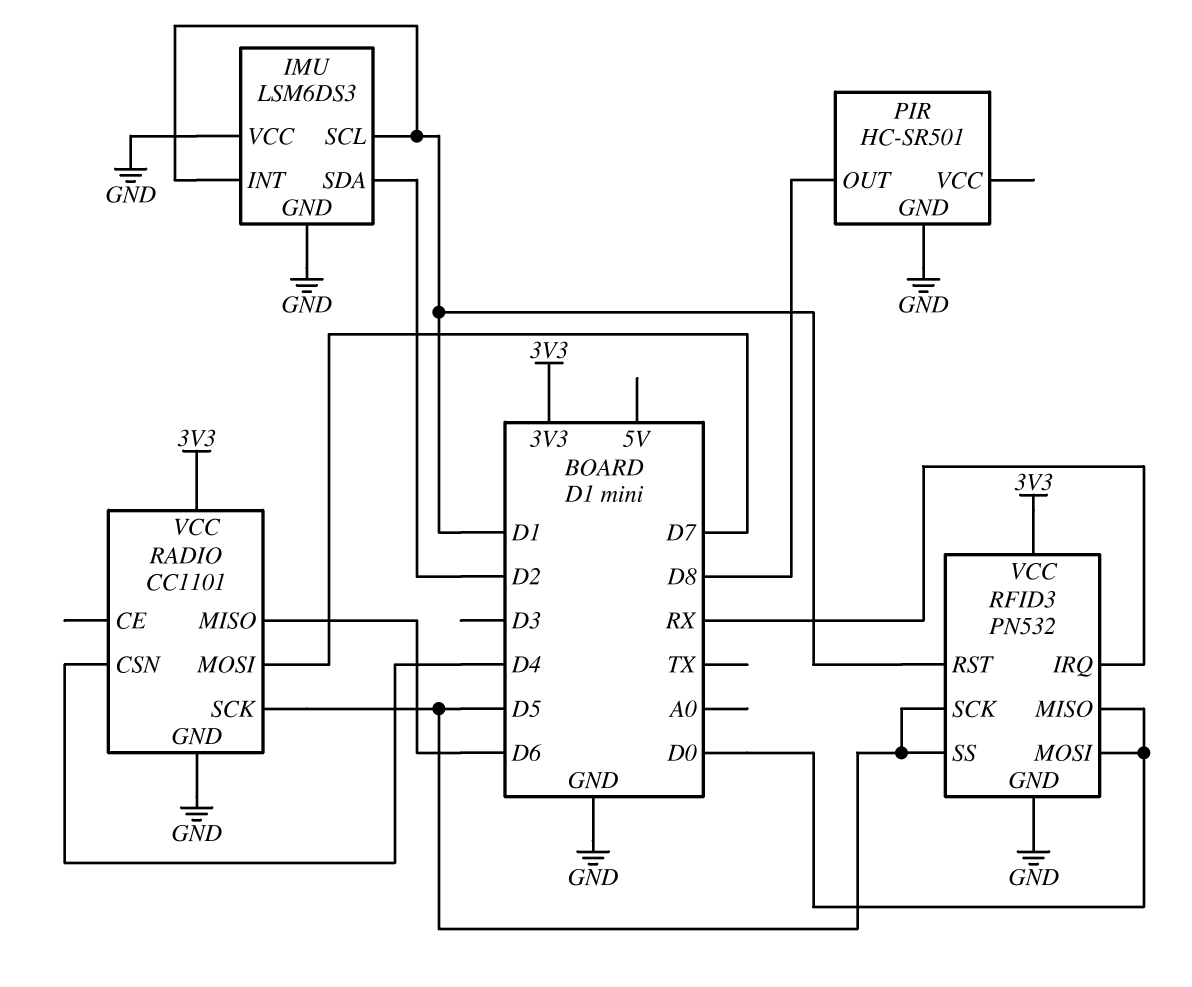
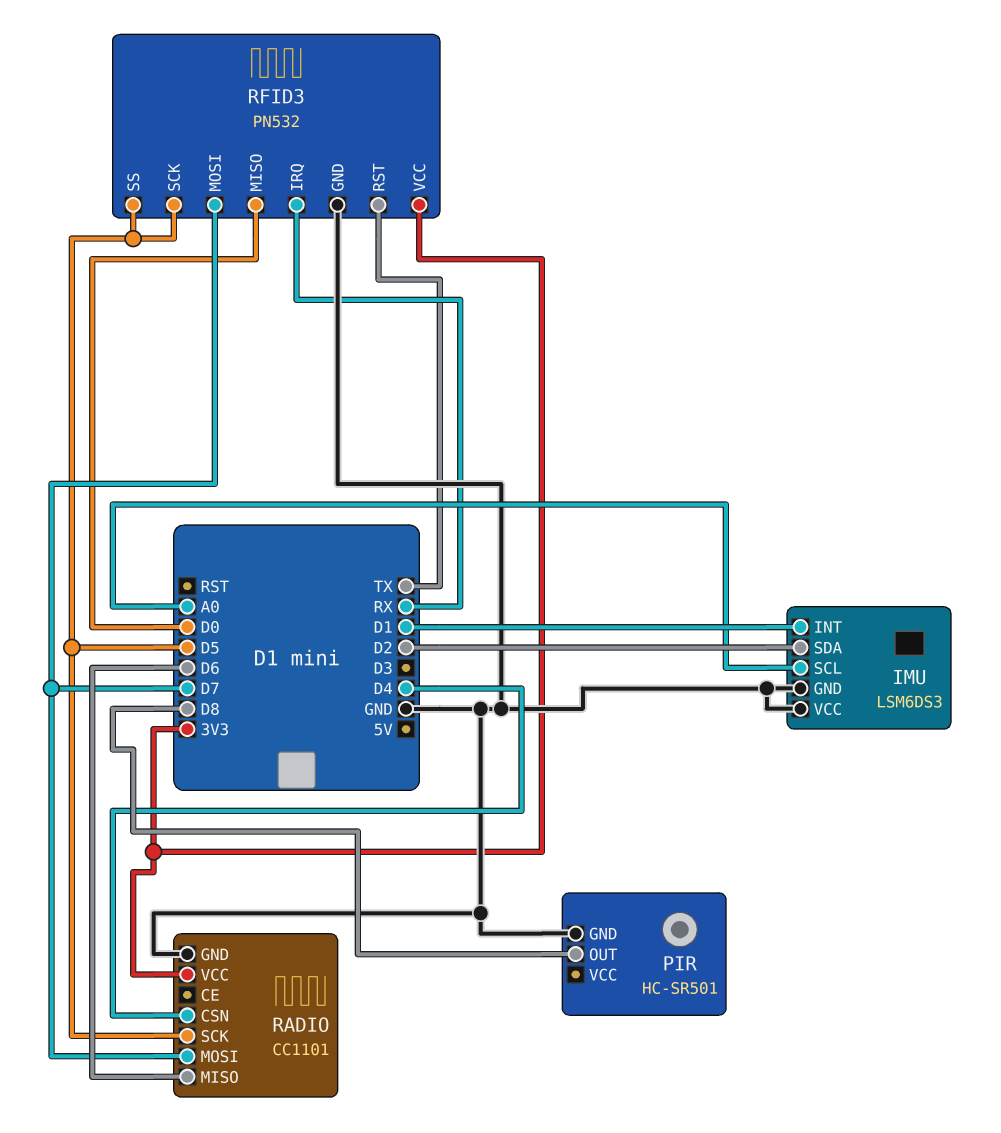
IMU pin SCL: D1 -> A0
RFID3 pin MOSI: D0 -> D7
RFID3 pin RST: D1 -> TX

